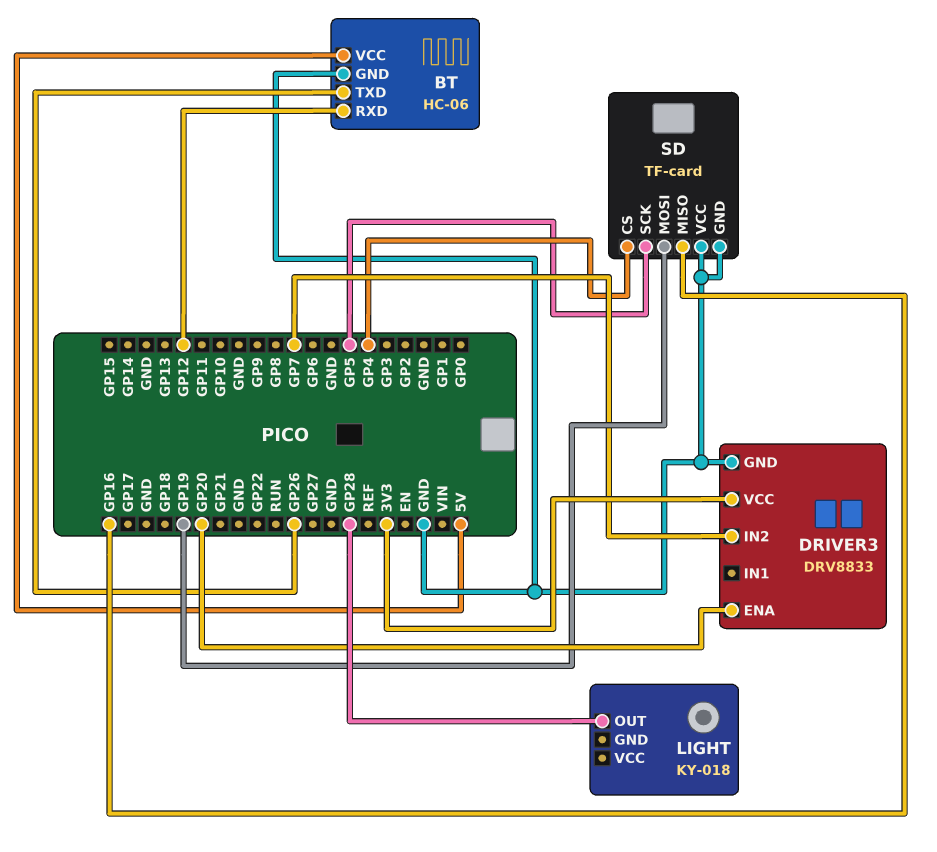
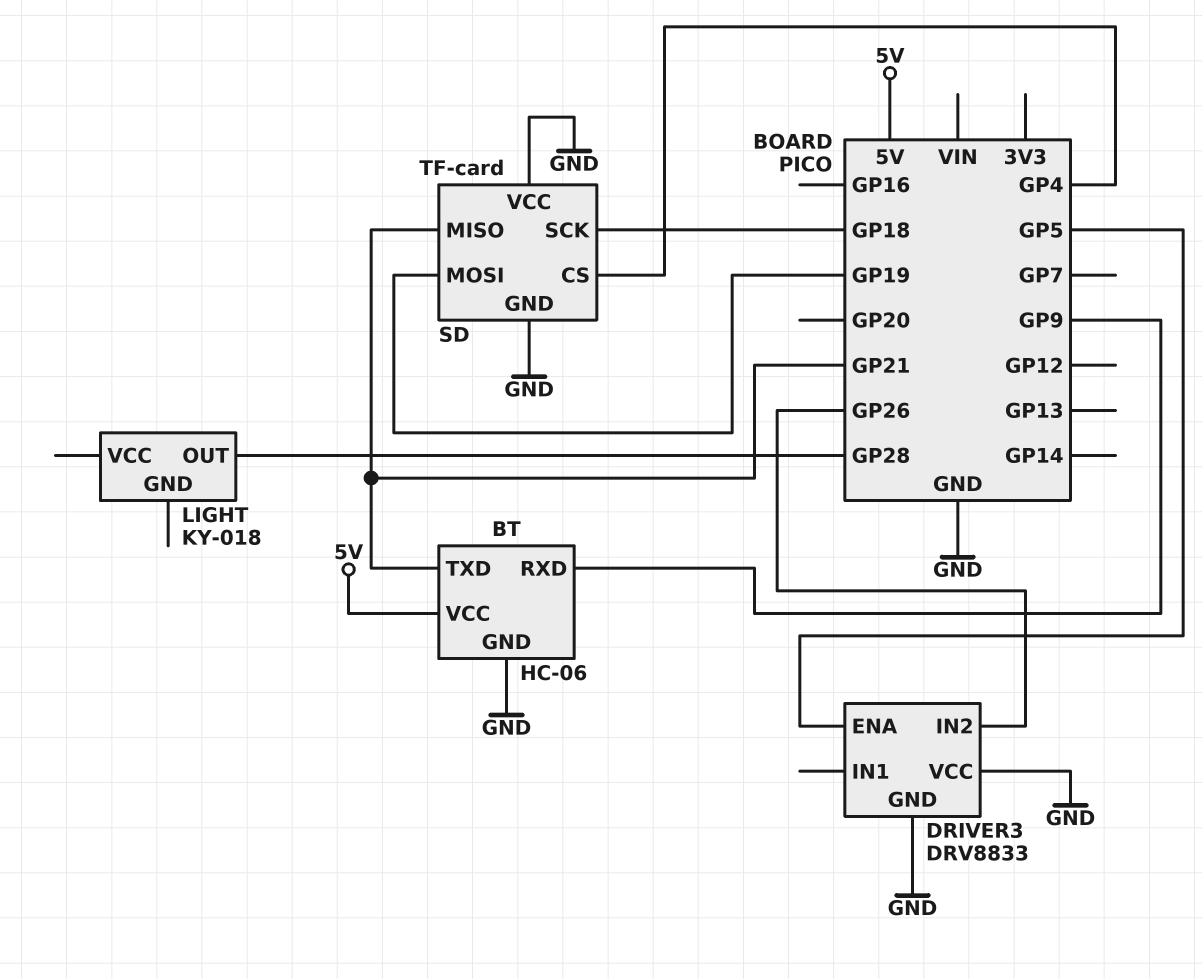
BT pin RXD: GP12 -> GP9
BT pin TXD: GP26 -> GP21
DRIVER3 pin ENA: GP20 -> GP5
DRIVER3 pin IN2: GP7 -> GP26
DRIVER3 pin VCC: 3V3 -> GND
SD pin MISO: GP16 -> GP21
SD pin SCK: GP5 -> GP18

